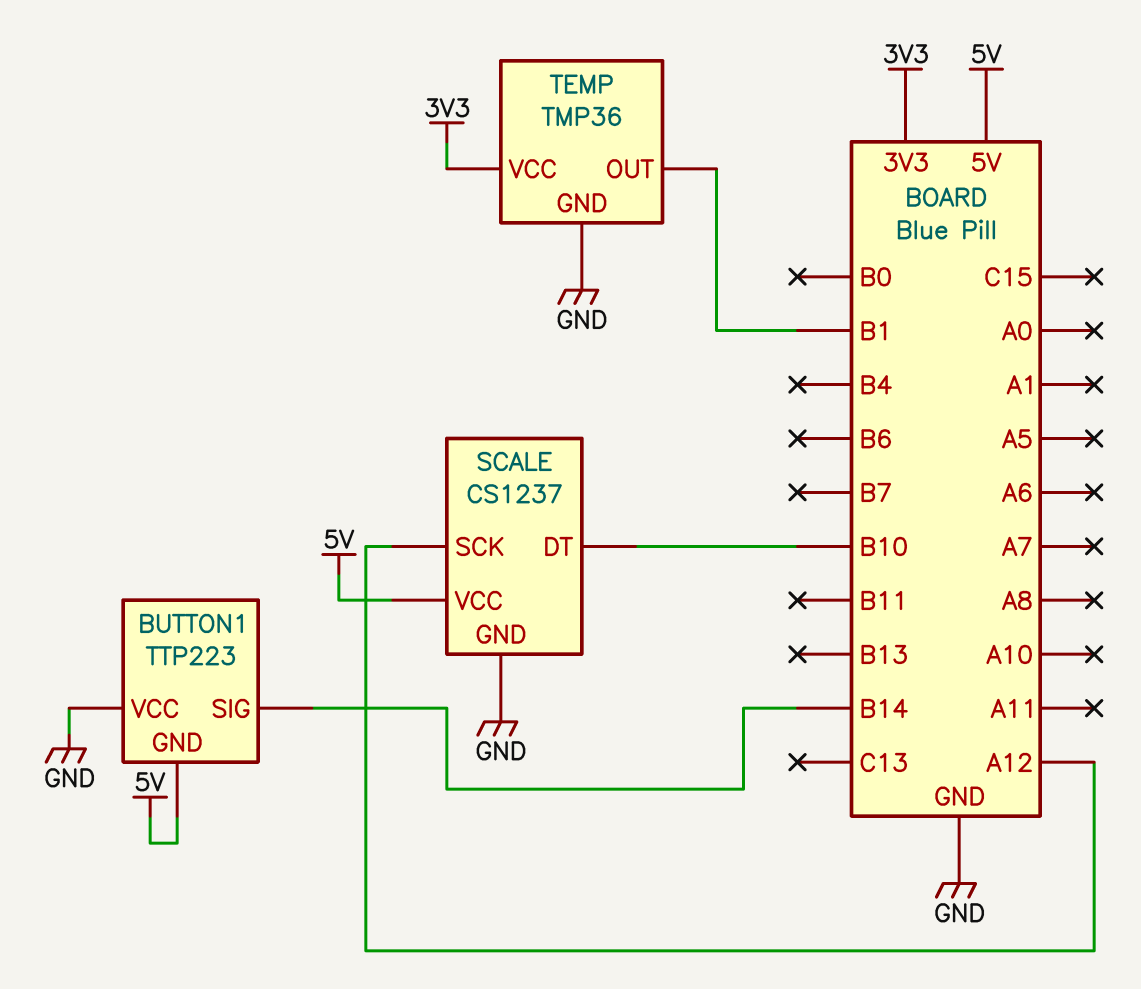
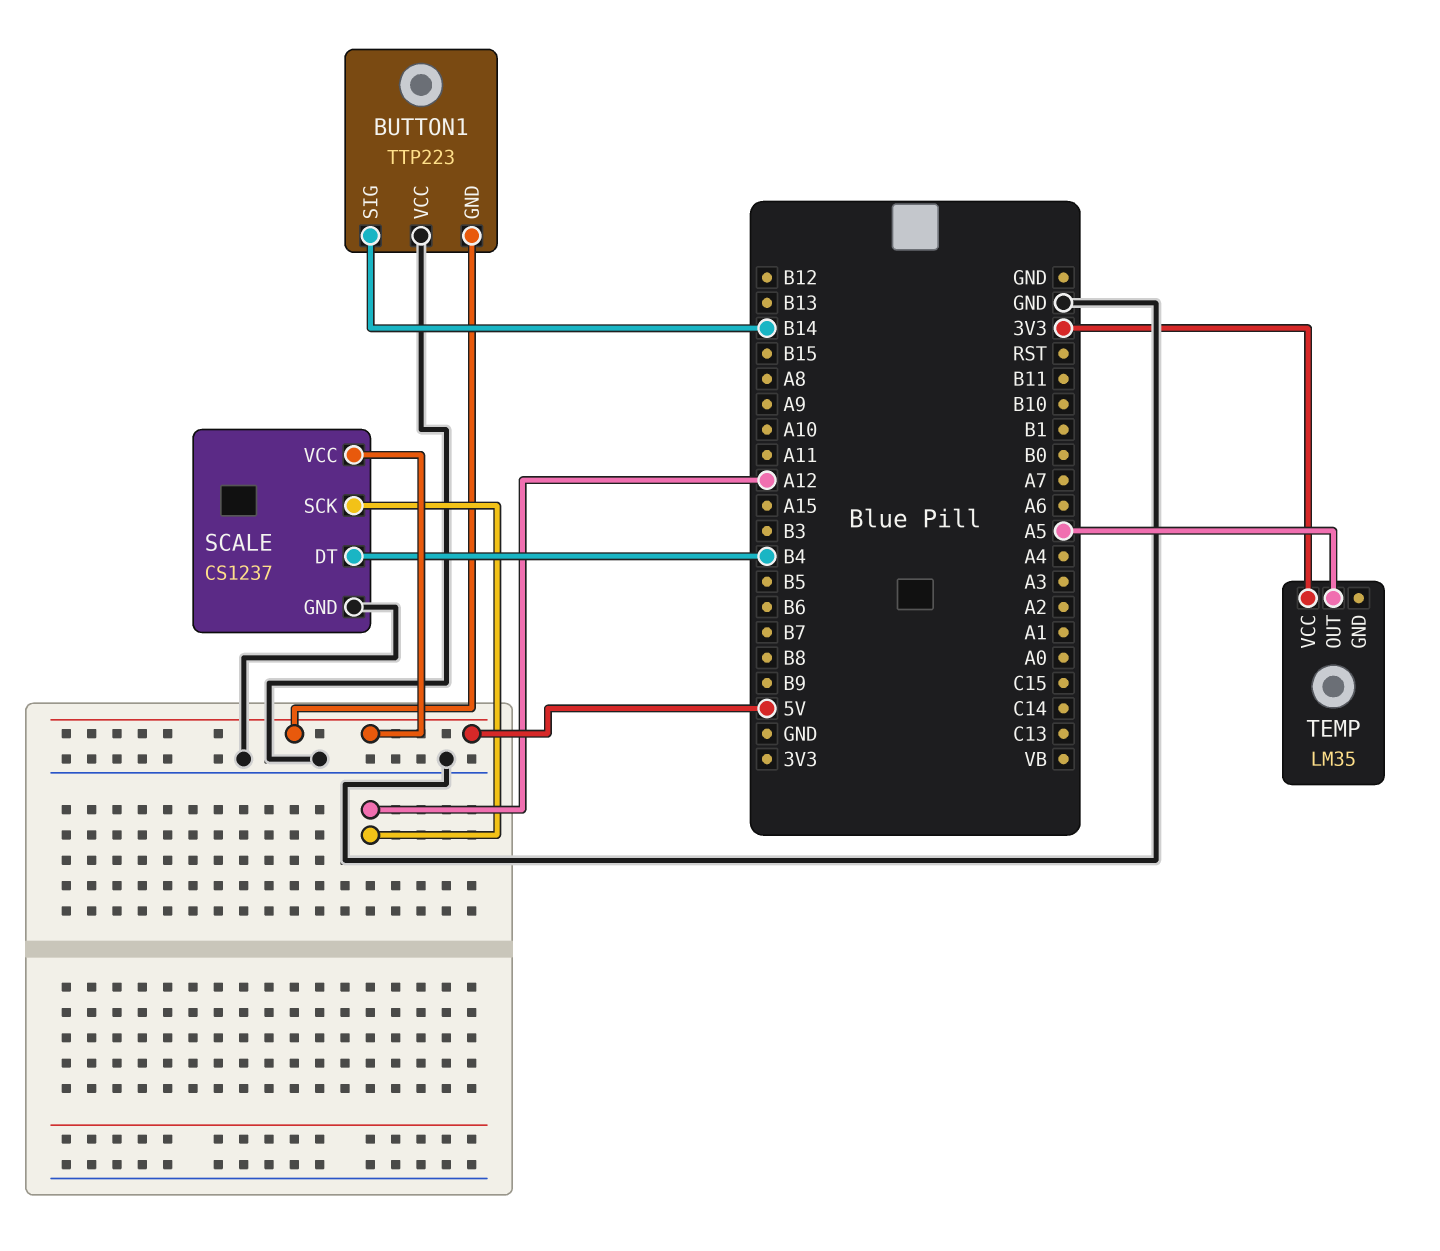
SCALE pin DT: B10 -> B4
TEMP: TMP36 -> LM35
TEMP pin GND: GND -> none
TEMP pin OUT: B1 -> A5

